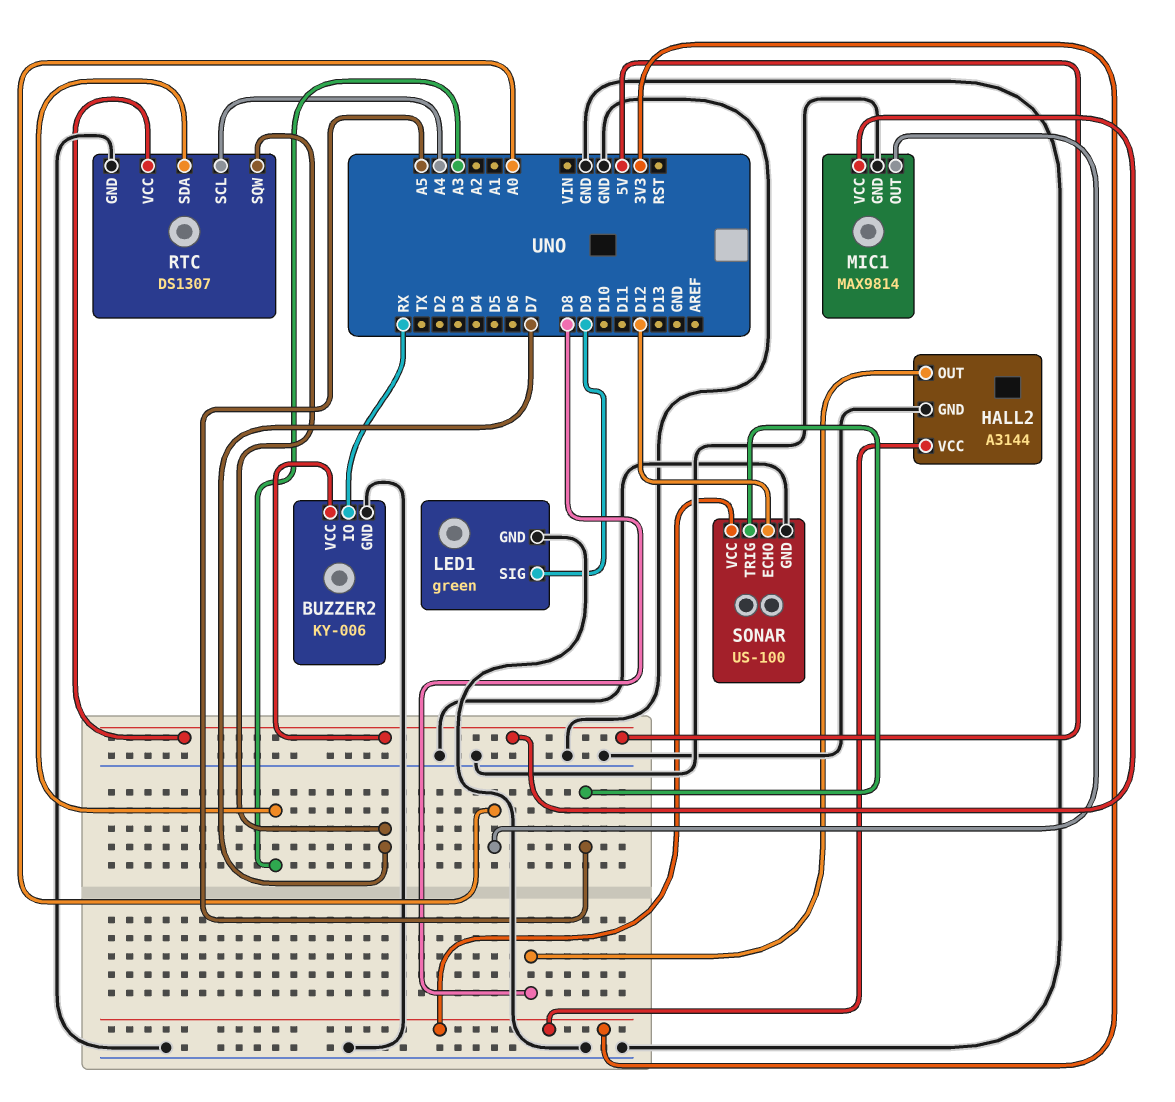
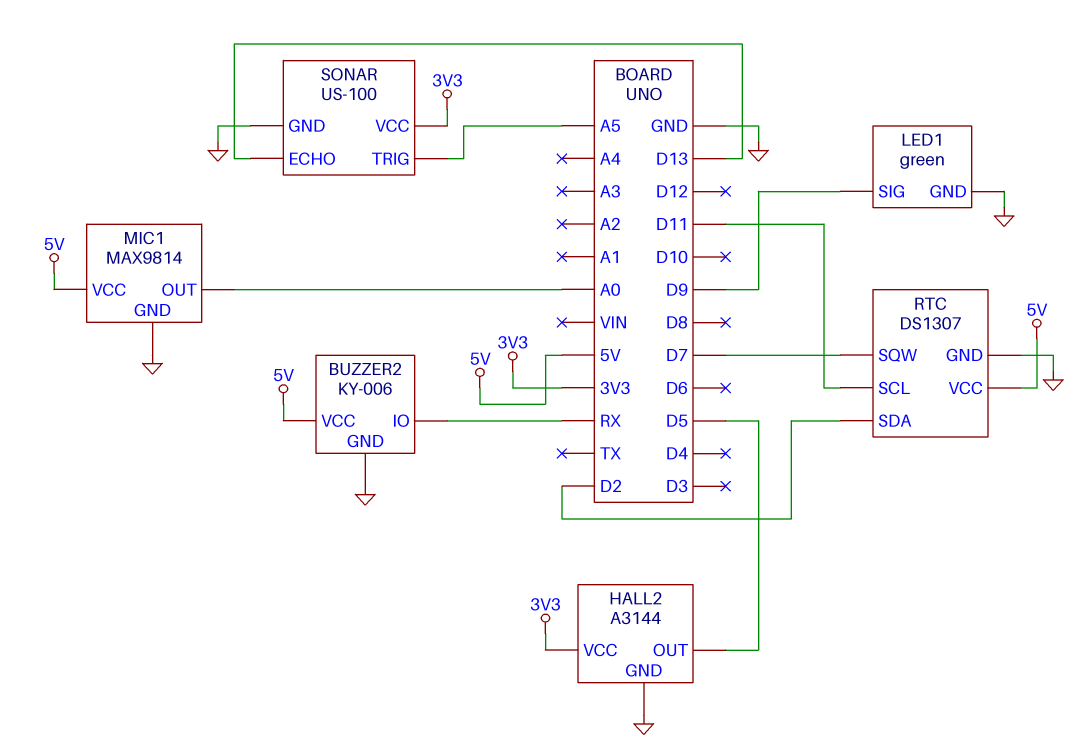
HALL2 pin OUT: D8 -> D5
RTC pin SCL: A4 -> D11
RTC pin SDA: A3 -> D2
SONAR pin ECHO: D12 -> D13

